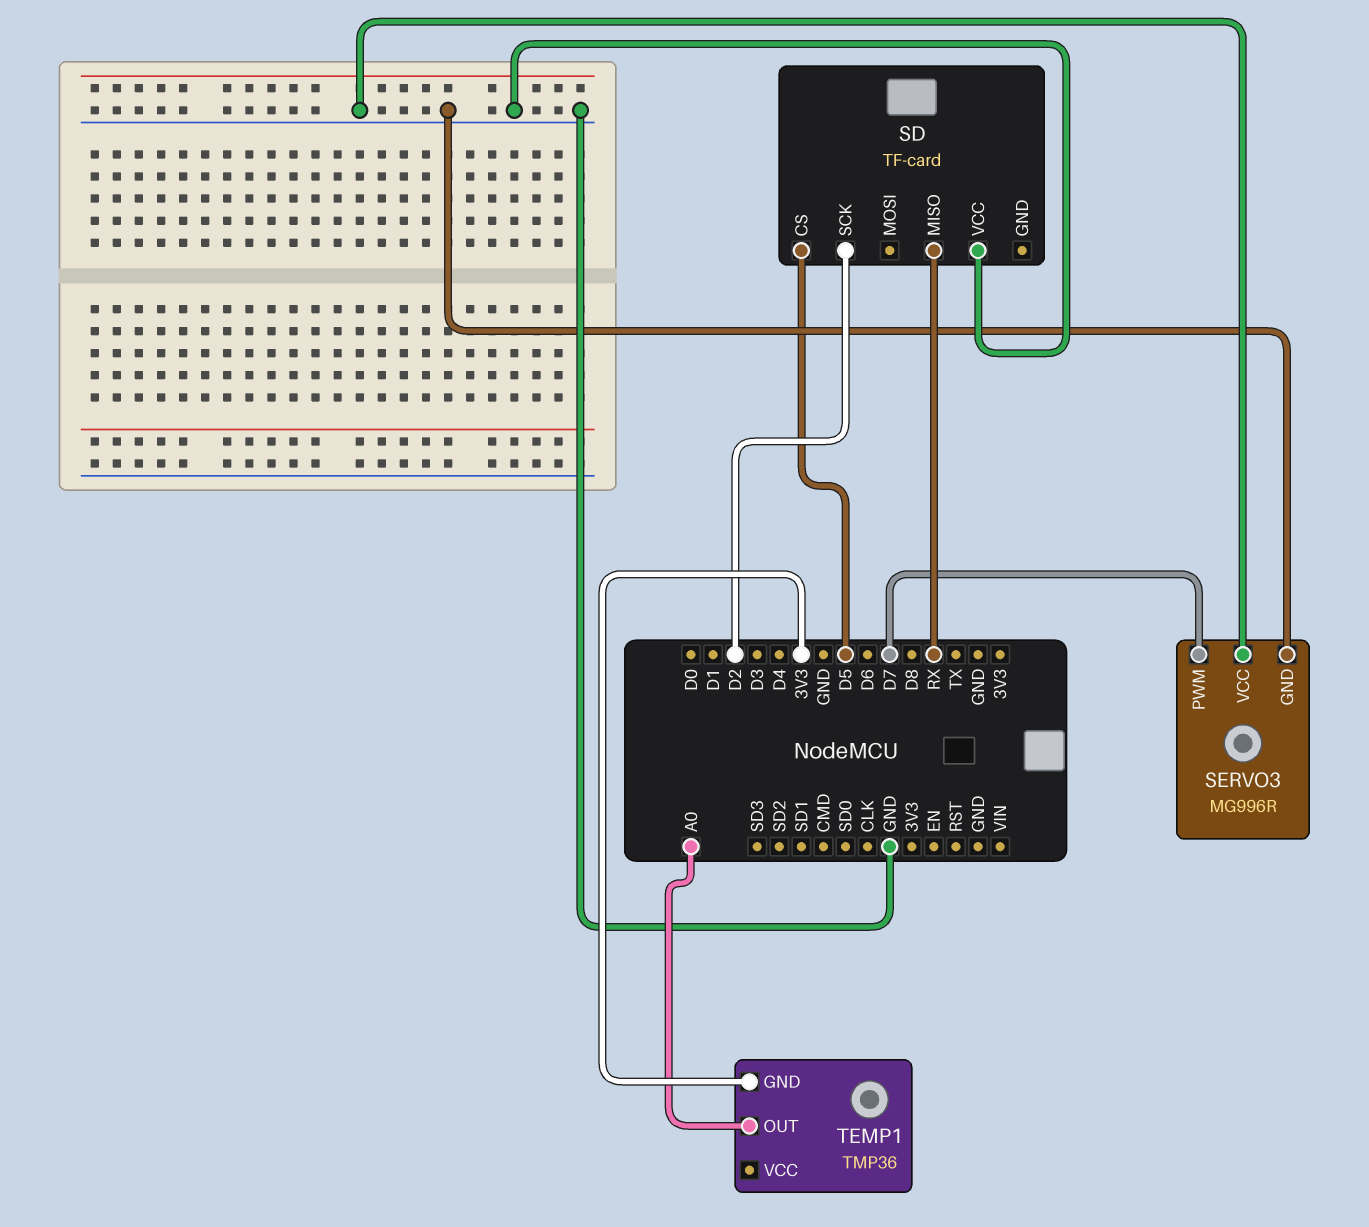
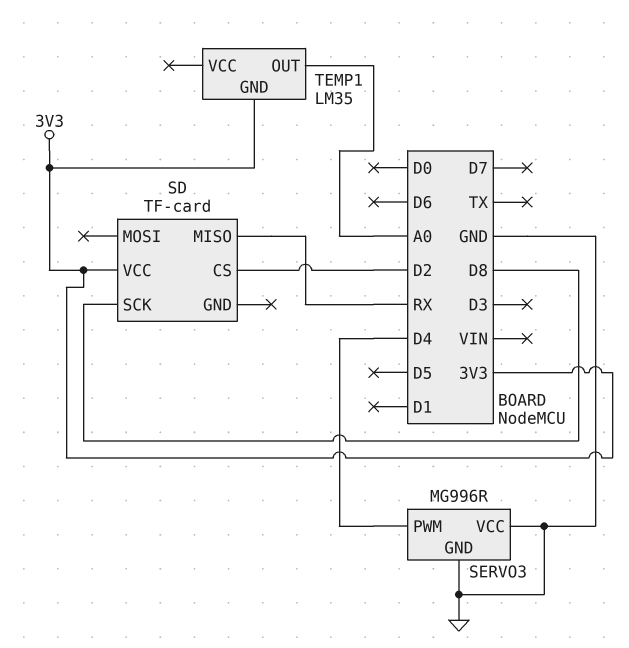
SD pin CS: D5 -> D2
SD pin SCK: D2 -> D8
SD pin VCC: GND -> 3V3
SERVO3 pin PWM: D7 -> D4
TEMP1: TMP36 -> LM35

